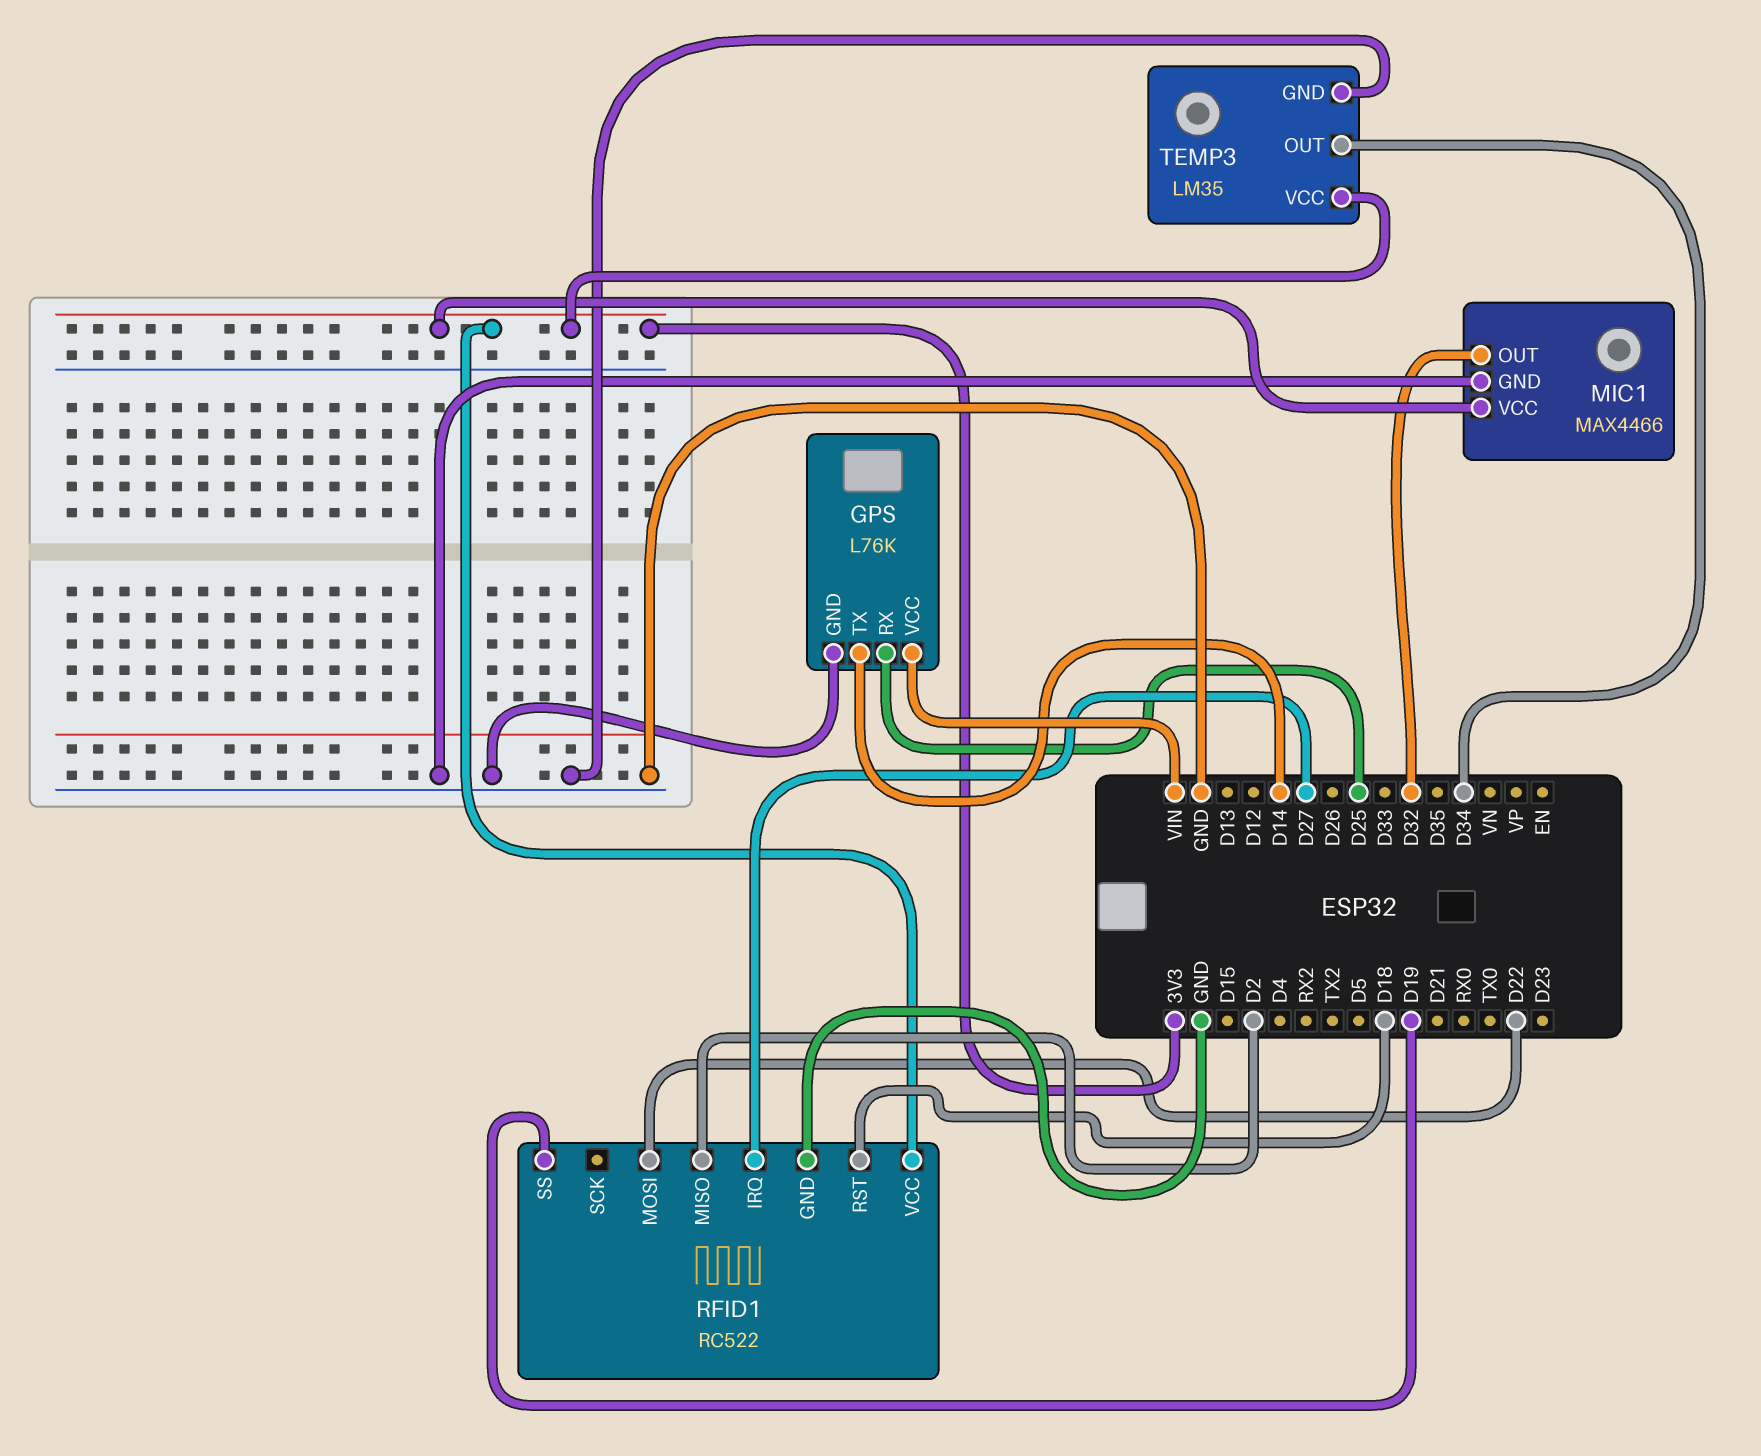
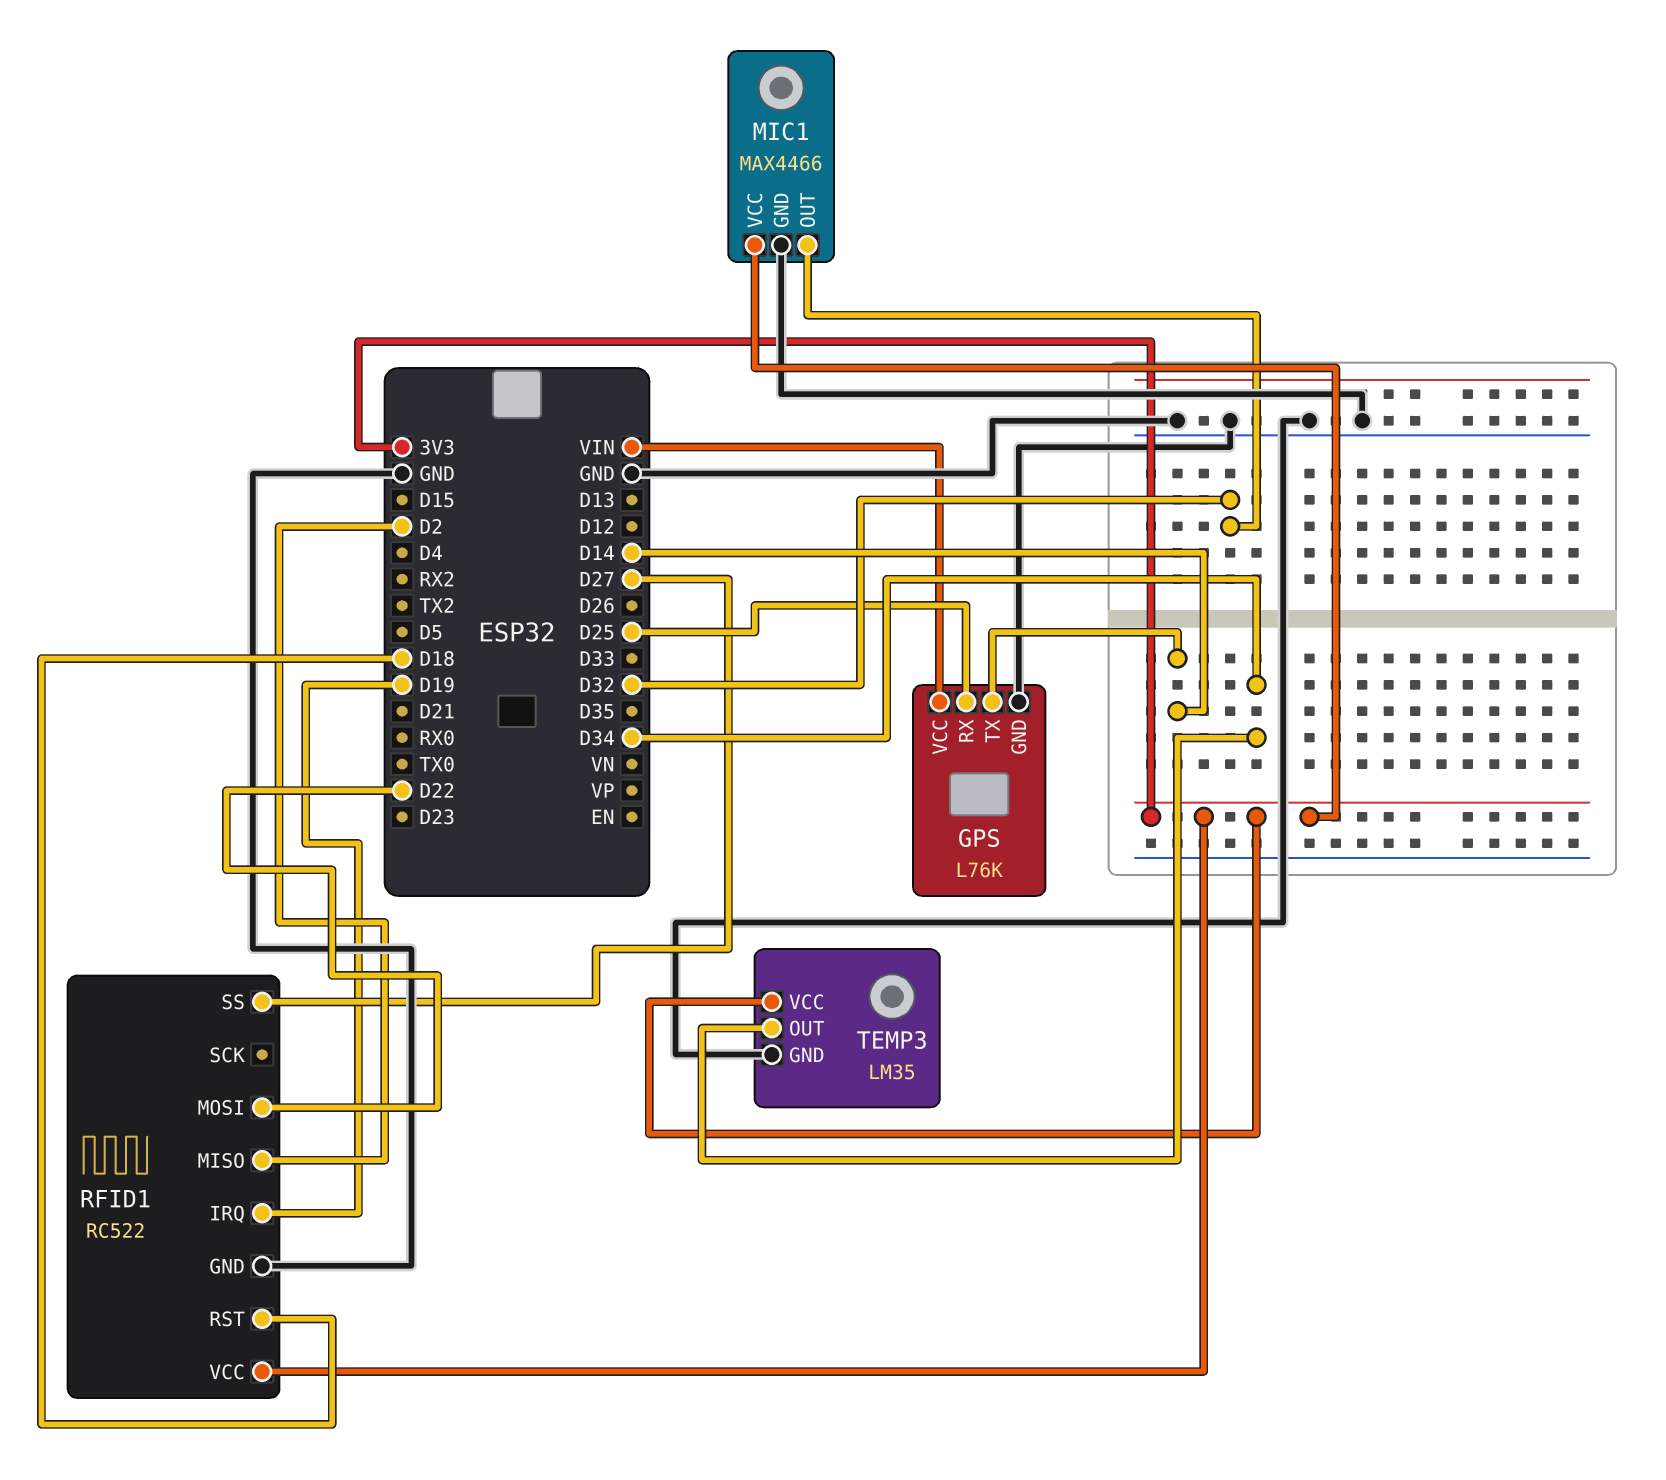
RFID1 pin IRQ: D27 -> D19
RFID1 pin SS: D19 -> D27

